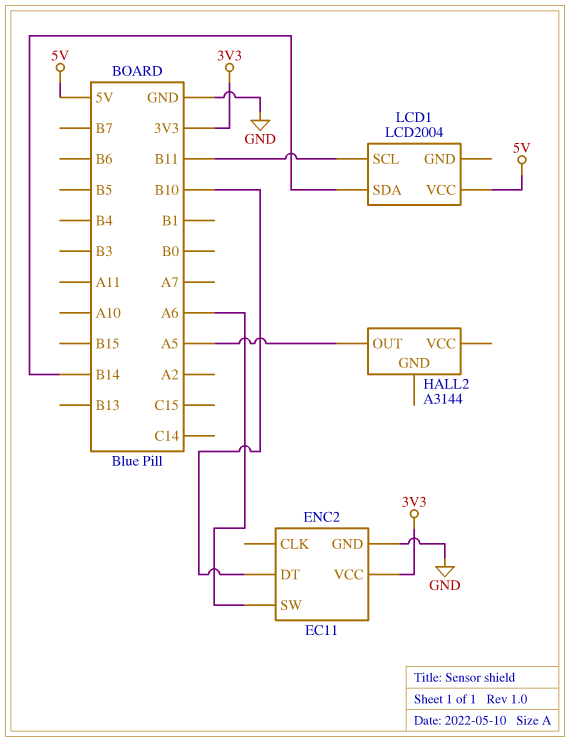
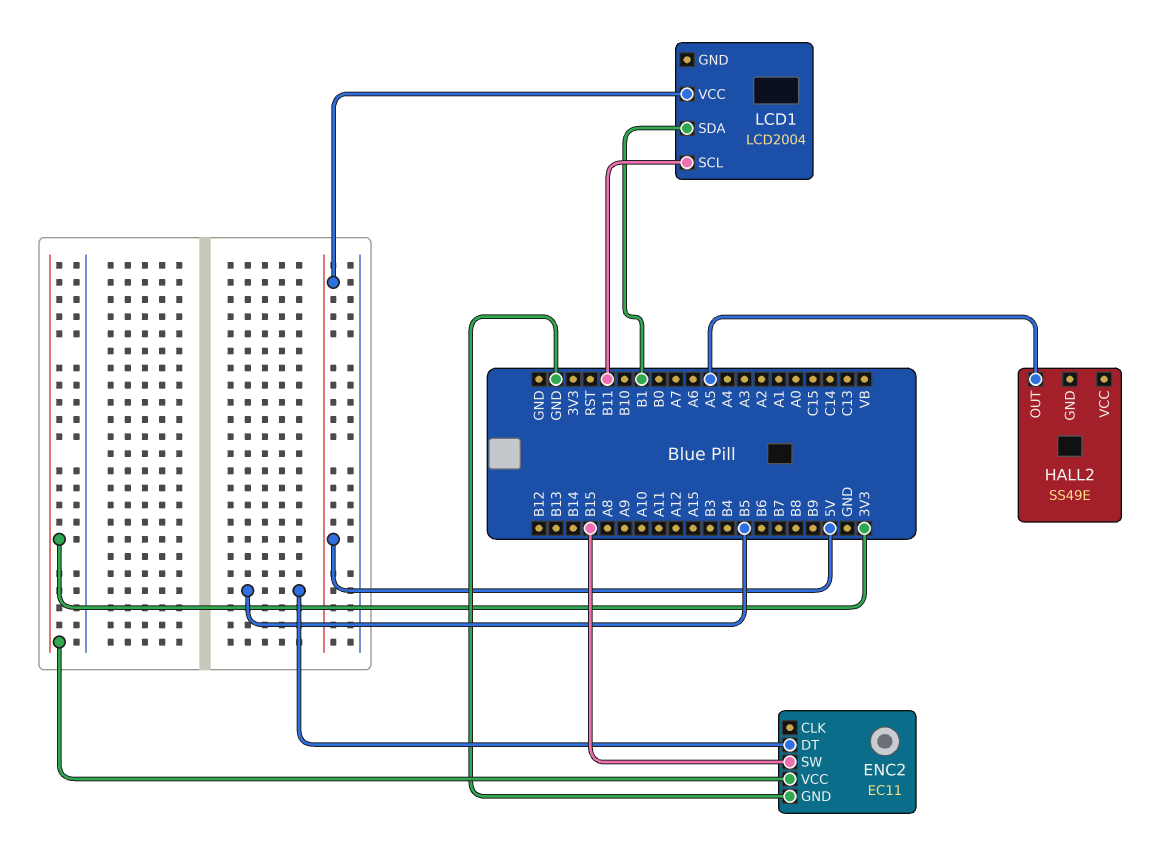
ENC2 pin DT: B10 -> B5
ENC2 pin SW: A6 -> B15
HALL2: A3144 -> SS49E
LCD1 pin SDA: B14 -> B1

